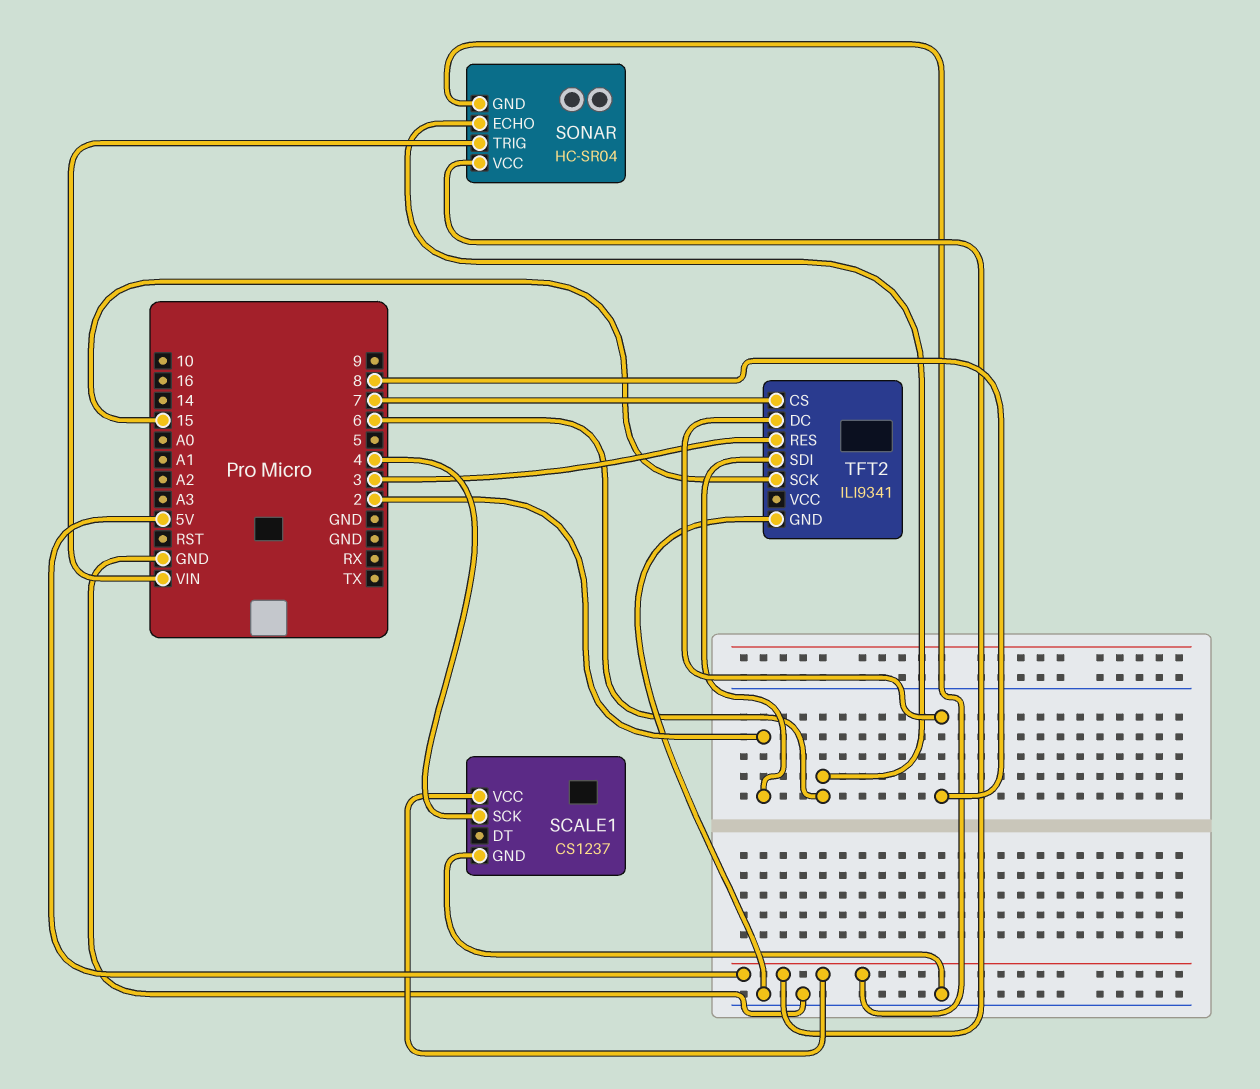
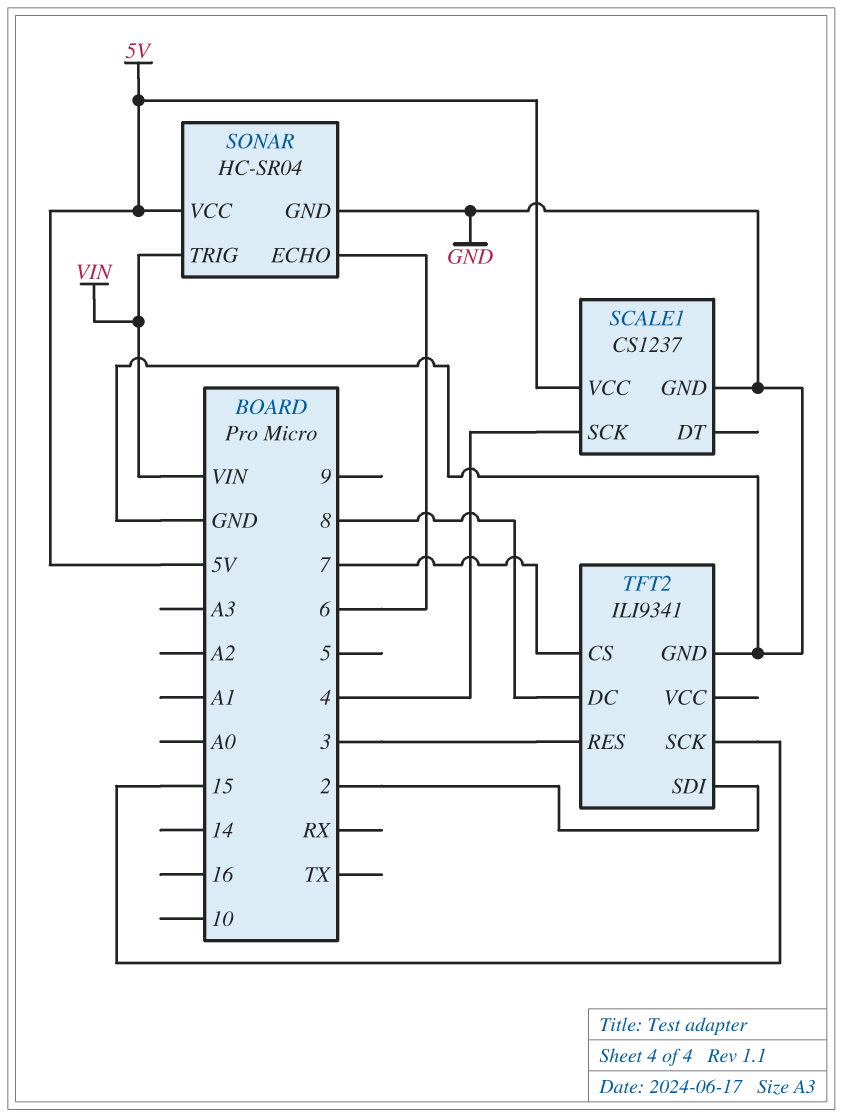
SONAR pin GND: 5V -> GND

